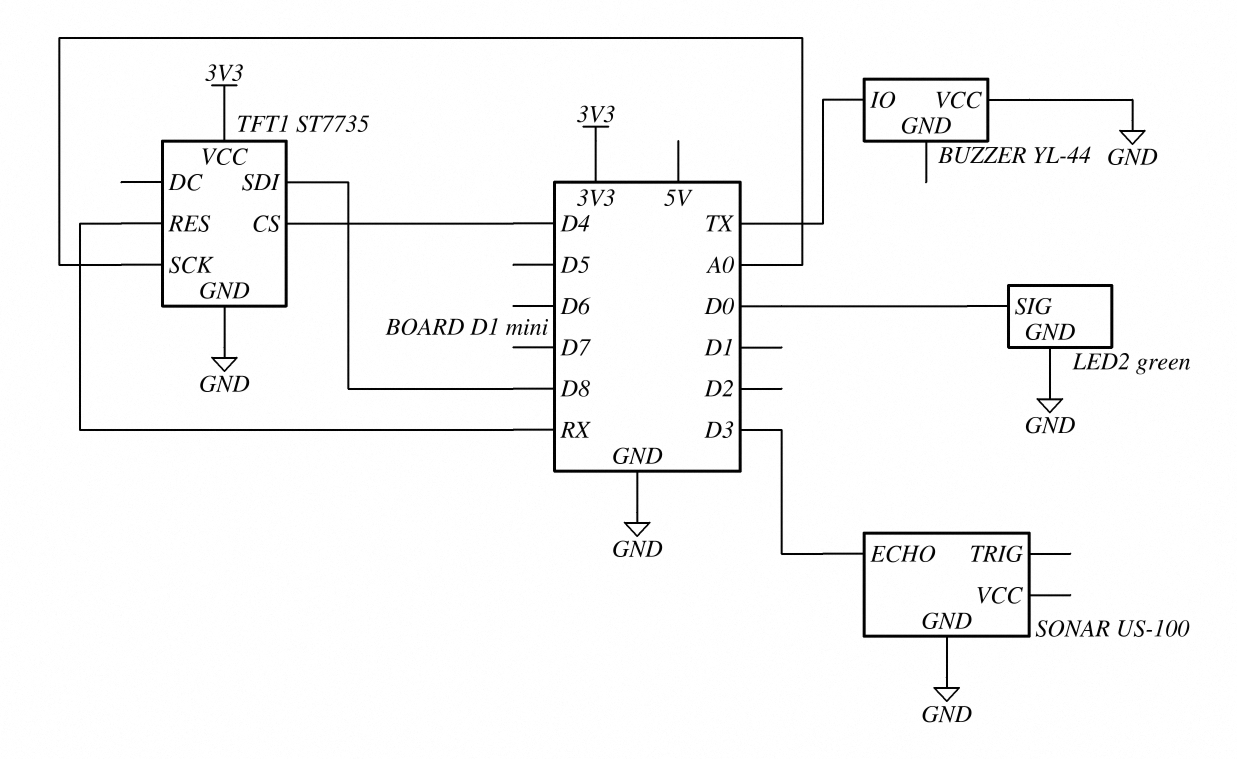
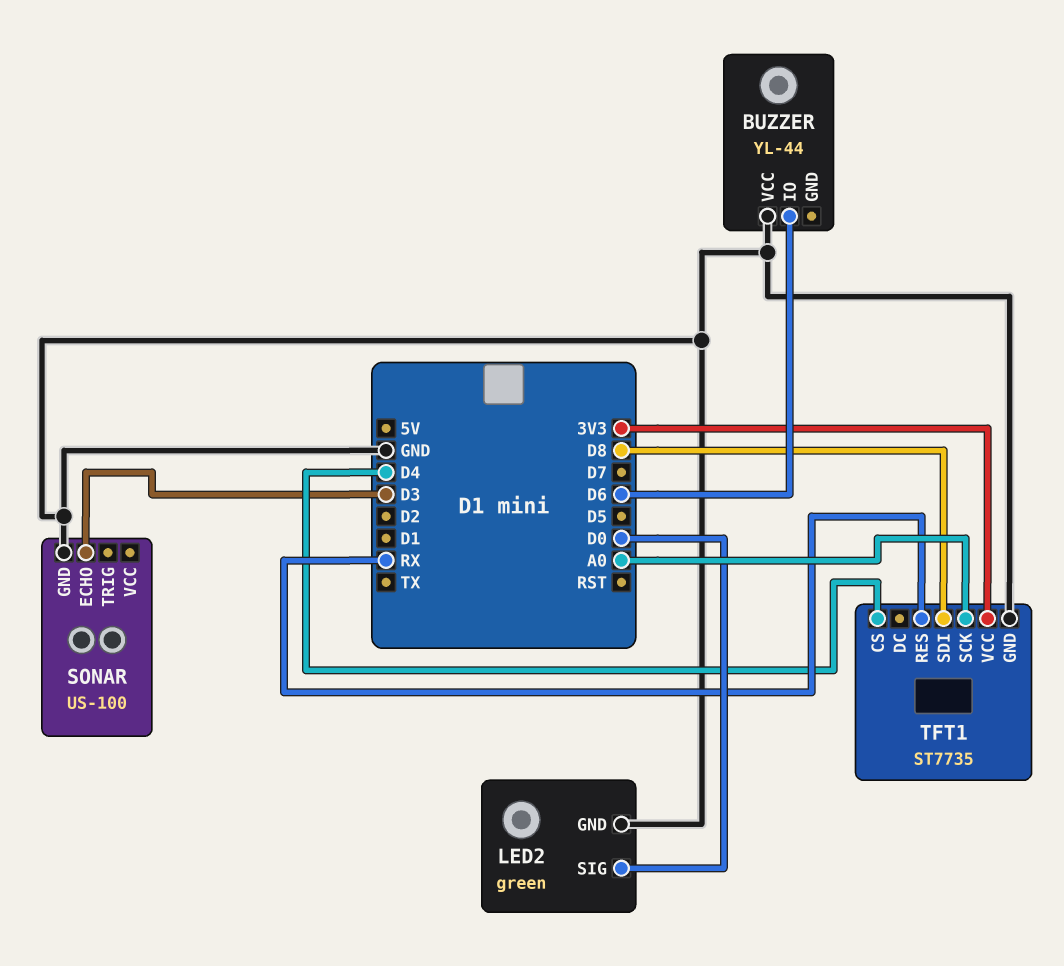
BUZZER pin IO: TX -> D6

